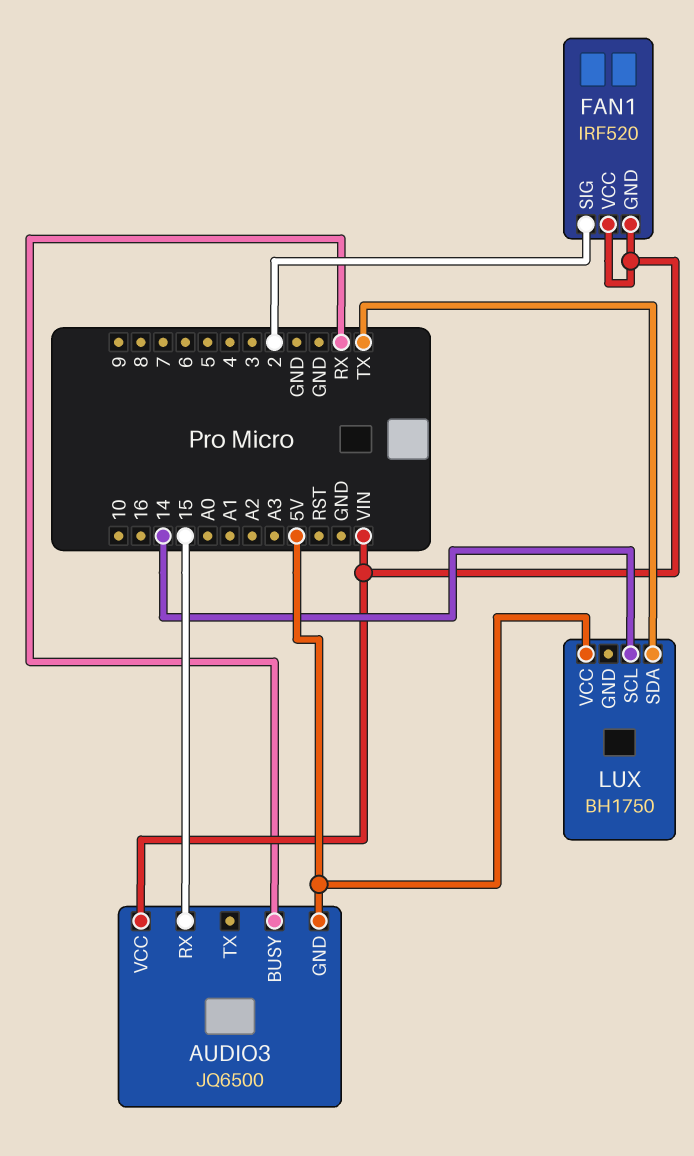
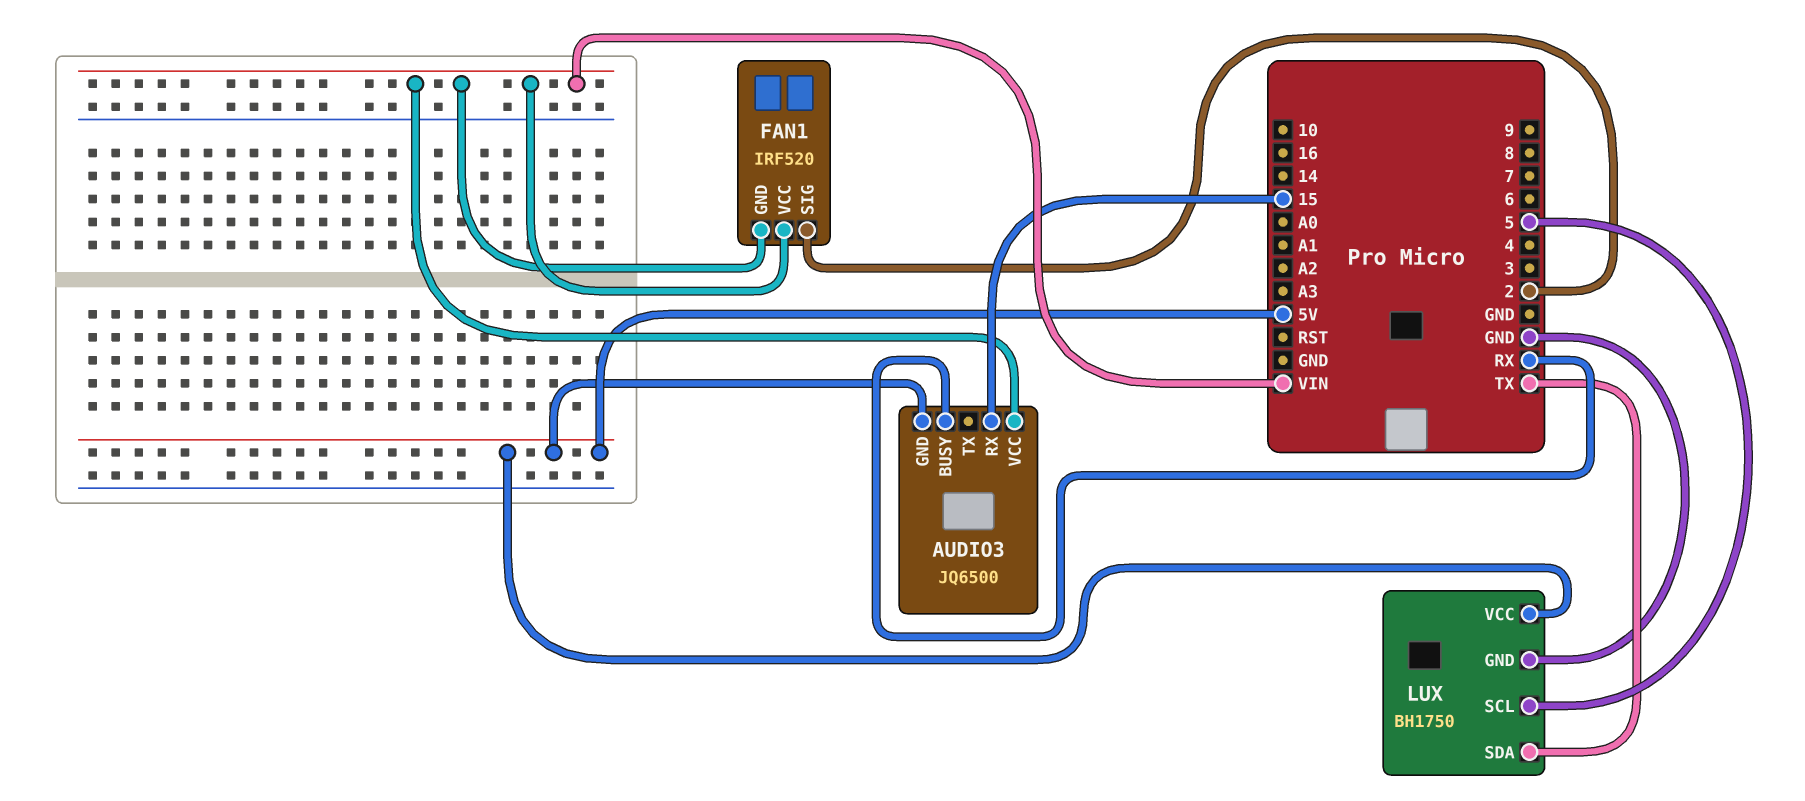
LUX pin GND: none -> GND
LUX pin SCL: 14 -> 5

